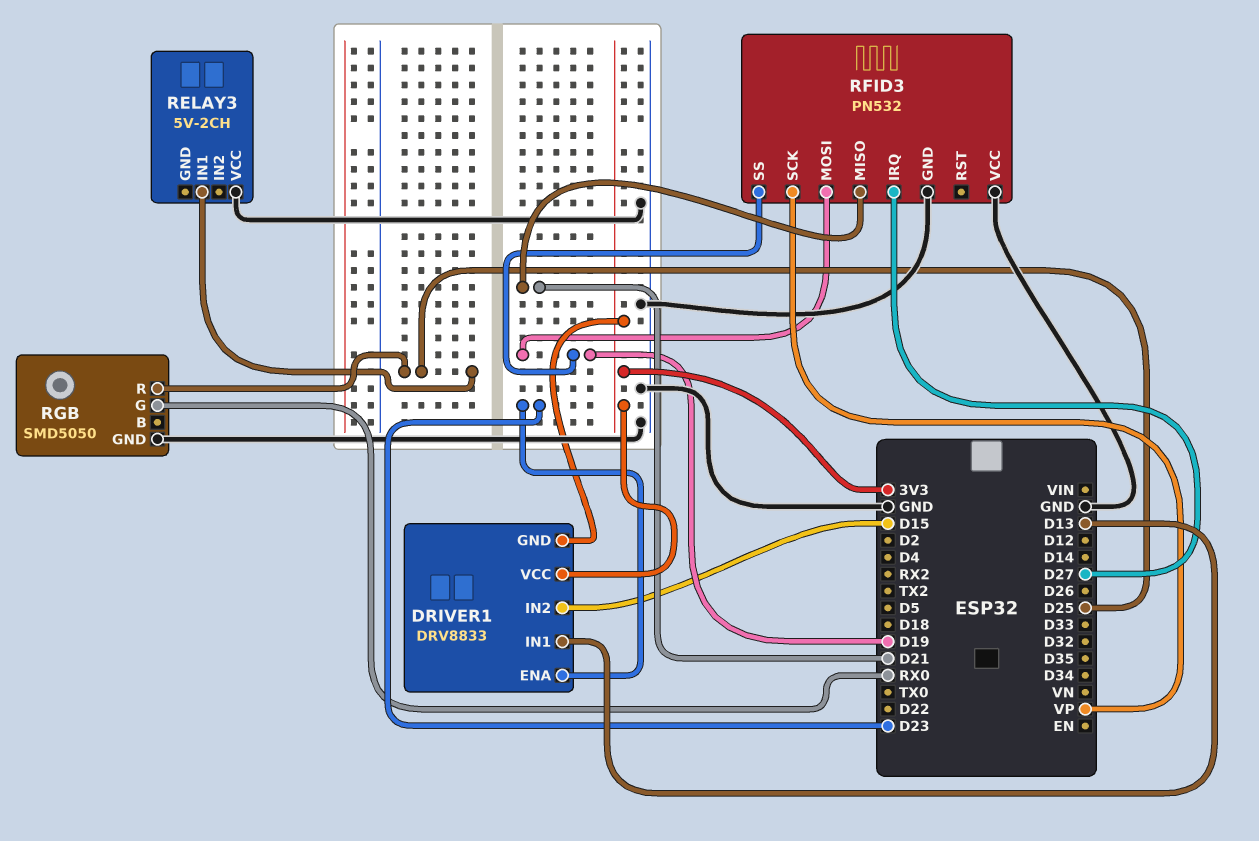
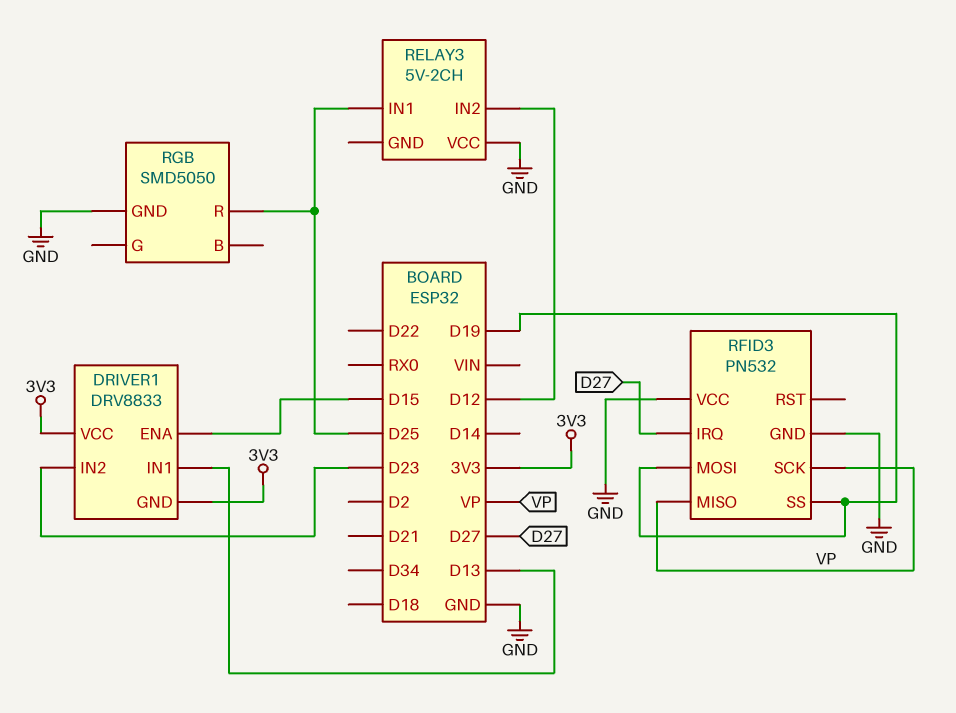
DRIVER1 pin ENA: D23 -> D15
DRIVER1 pin IN2: D15 -> D23
RELAY3 pin IN2: none -> D12
RFID3 pin MISO: D21 -> VP
RGB pin G: RX0 -> none

